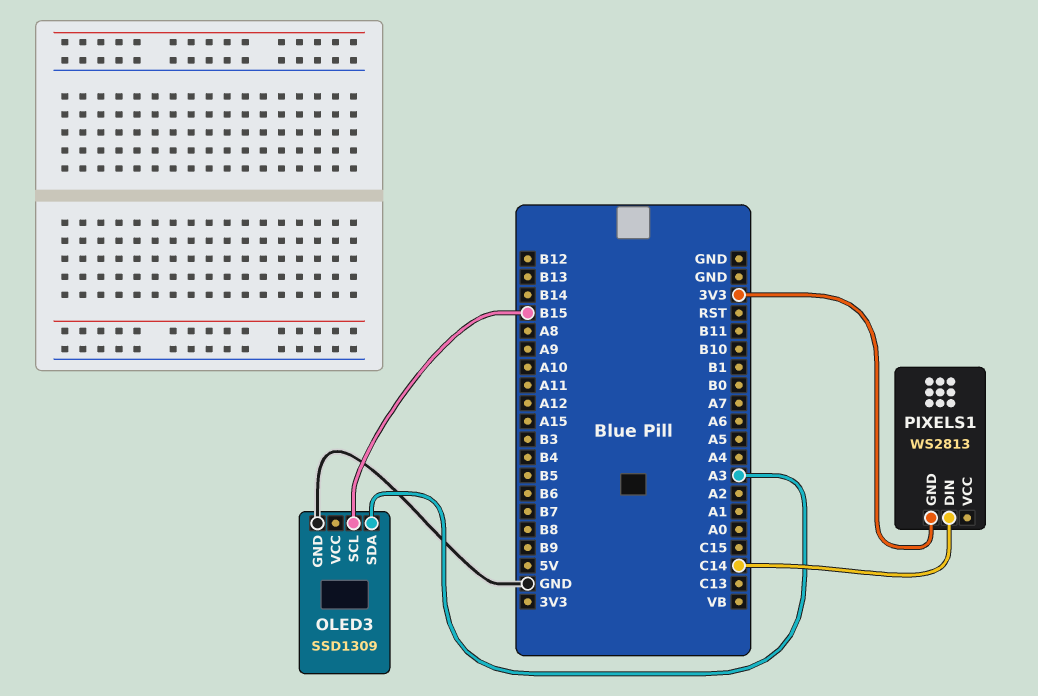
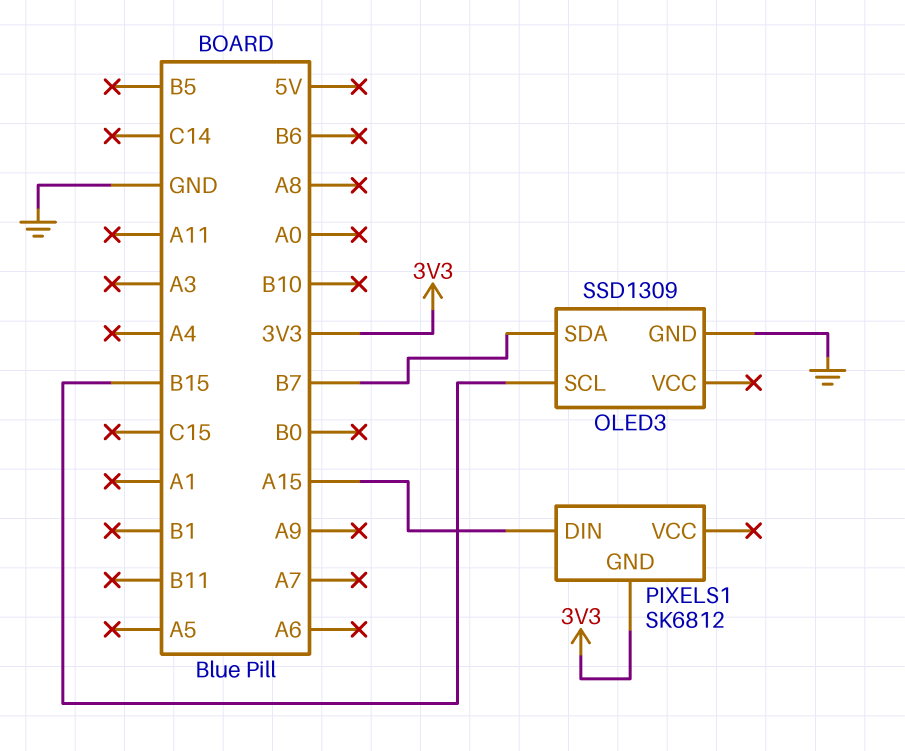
OLED3 pin SDA: A3 -> B7
PIXELS1: WS2813 -> SK6812
PIXELS1 pin DIN: C14 -> A15

